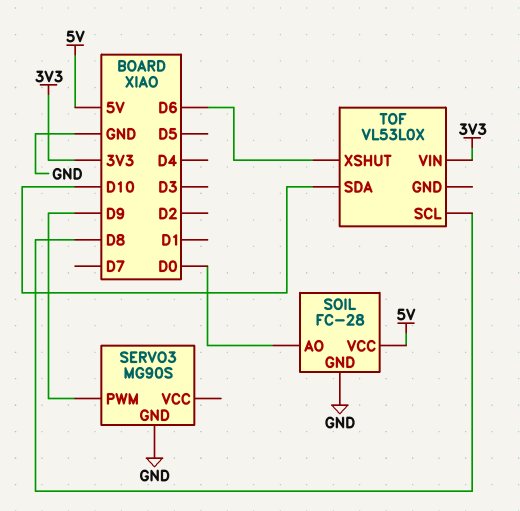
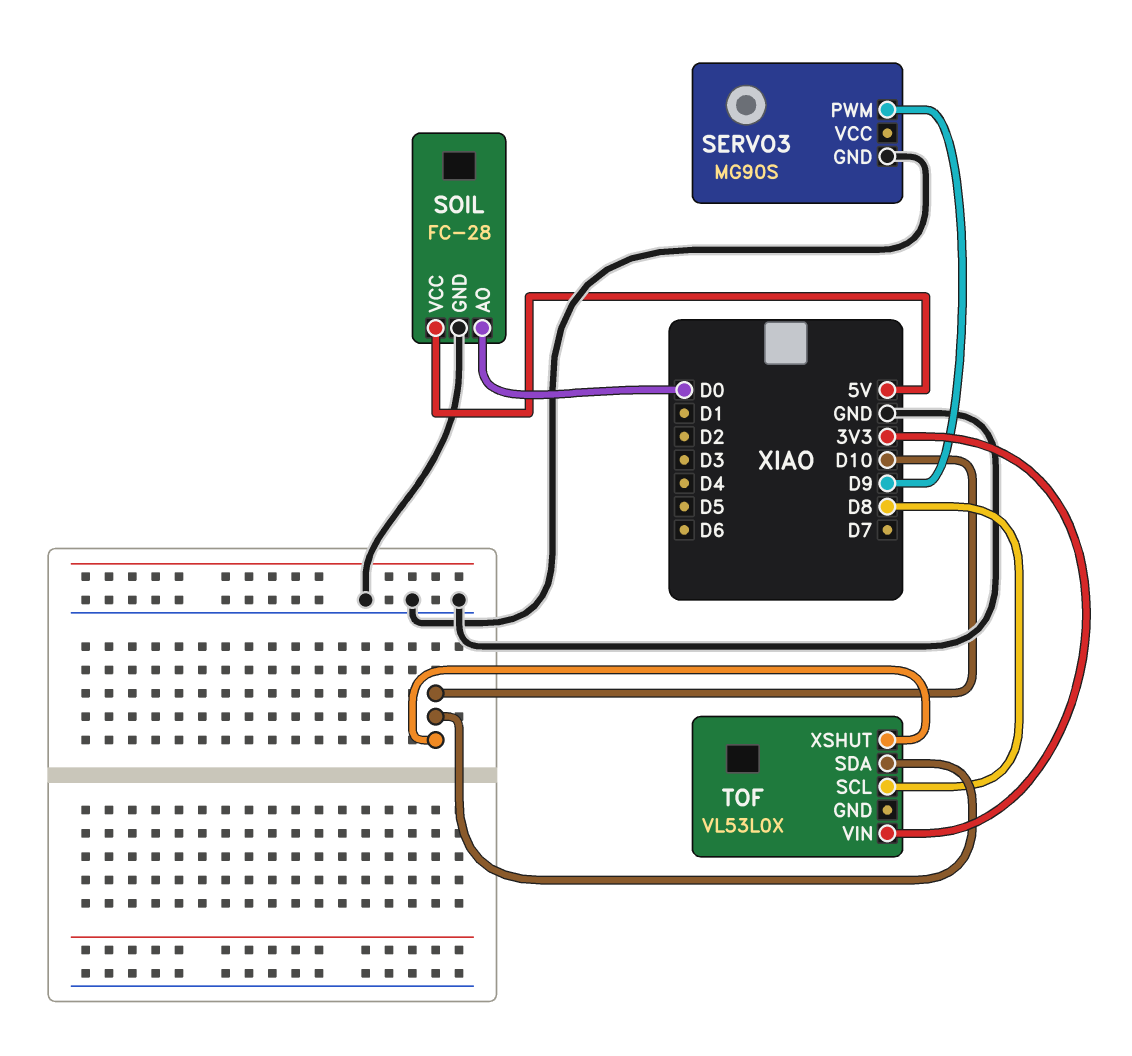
TOF pin XSHUT: D6 -> D10

